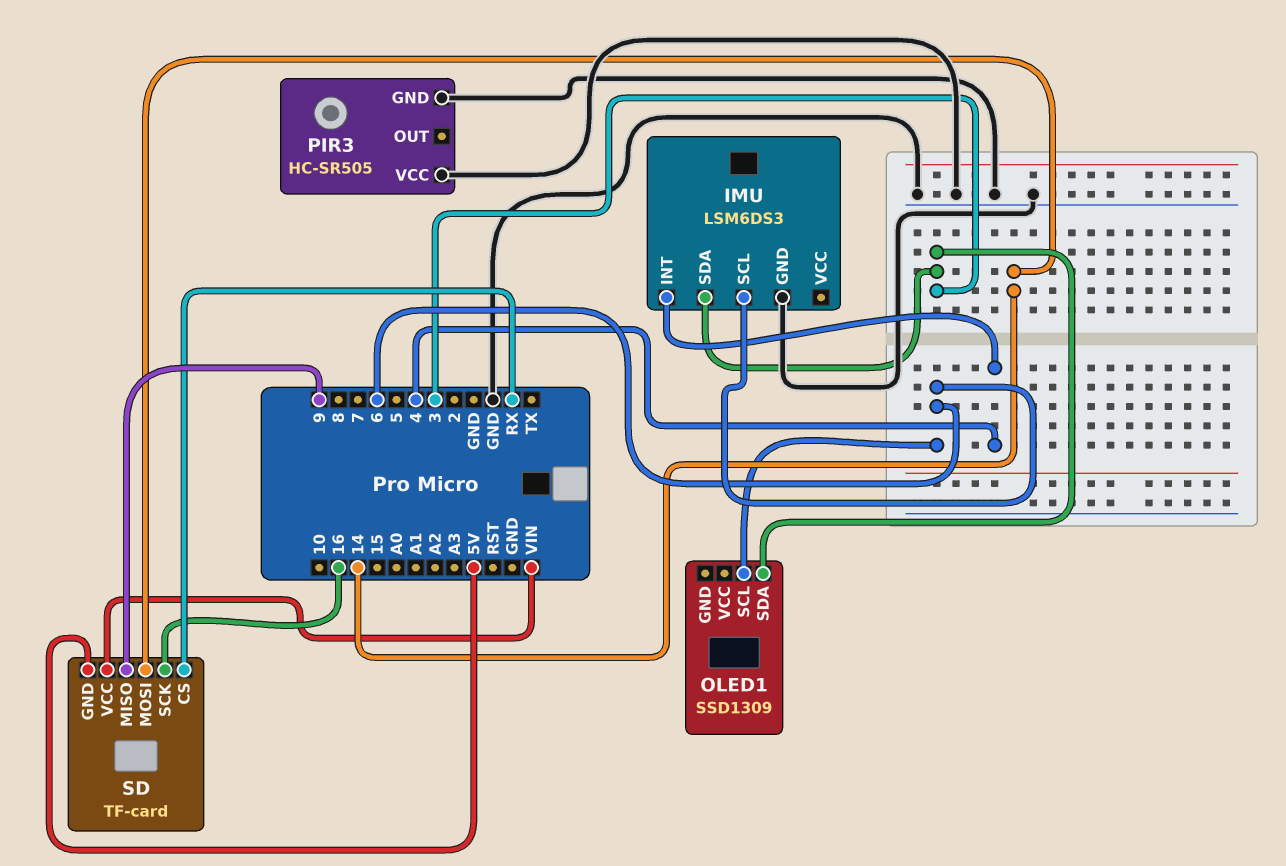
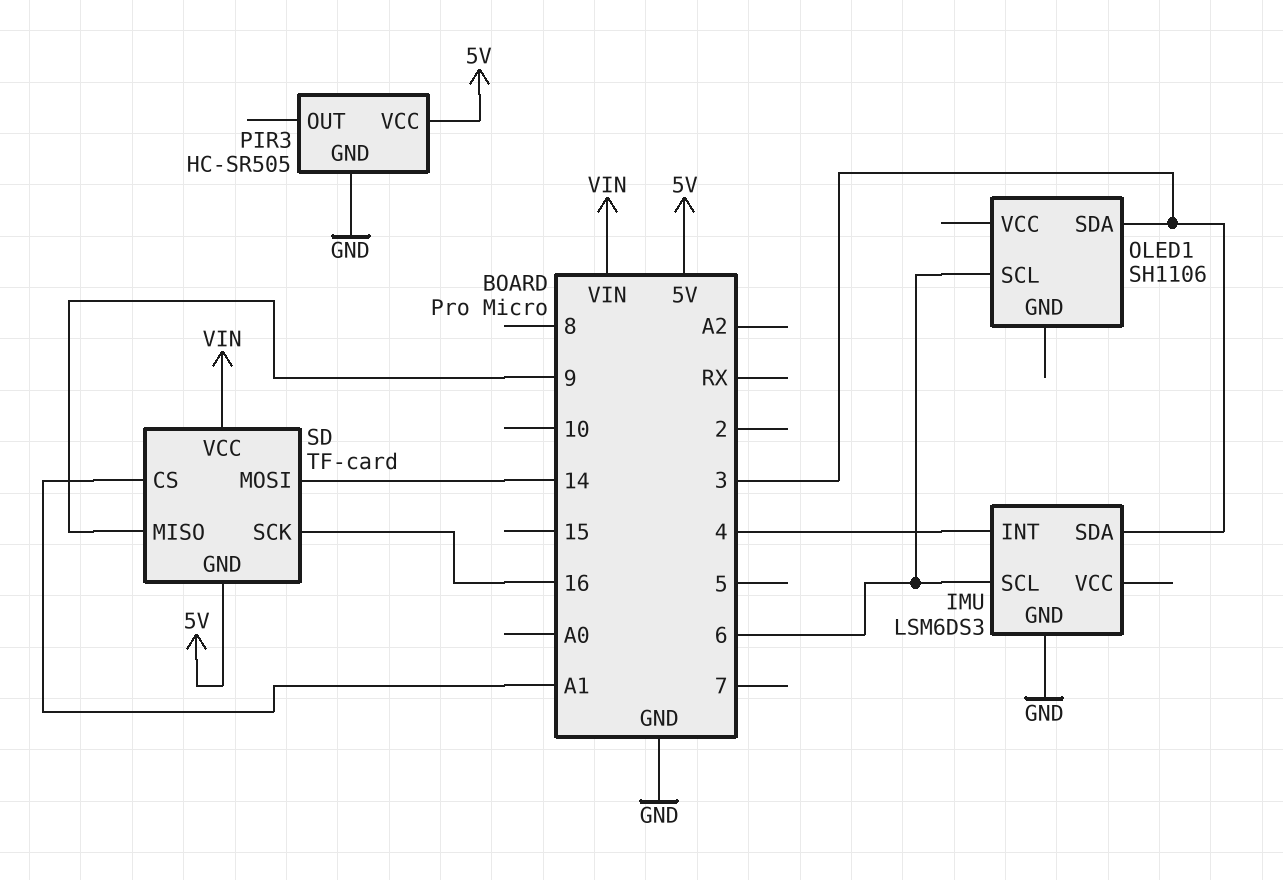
OLED1: SSD1309 -> SH1106
PIR3 pin VCC: GND -> 5V
SD pin CS: RX -> A1

